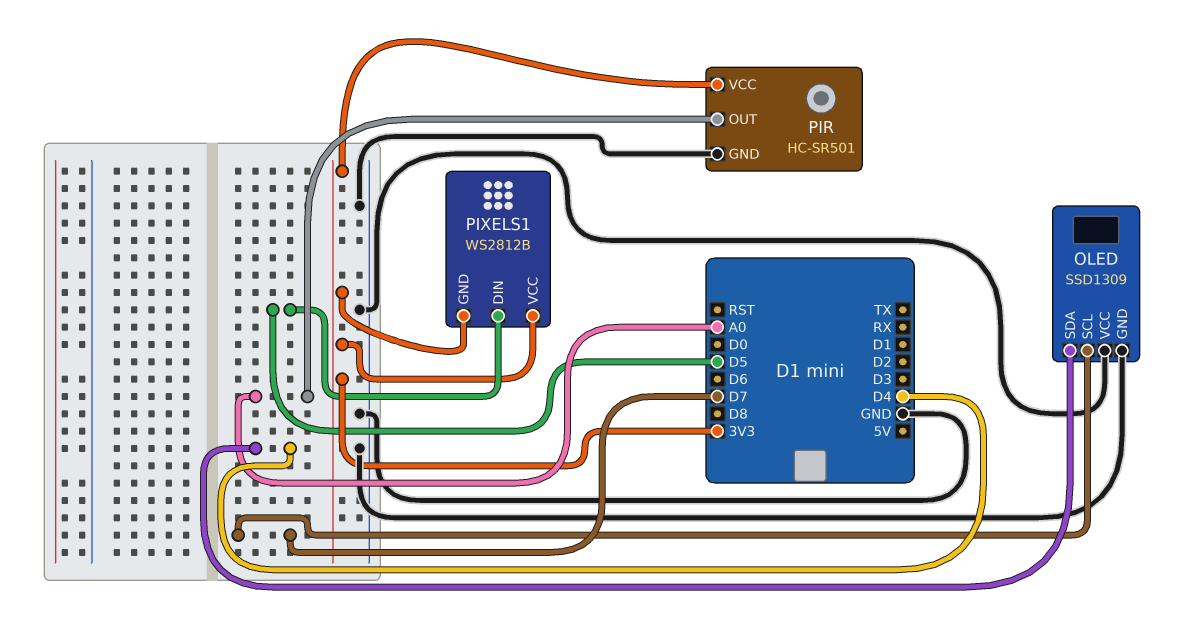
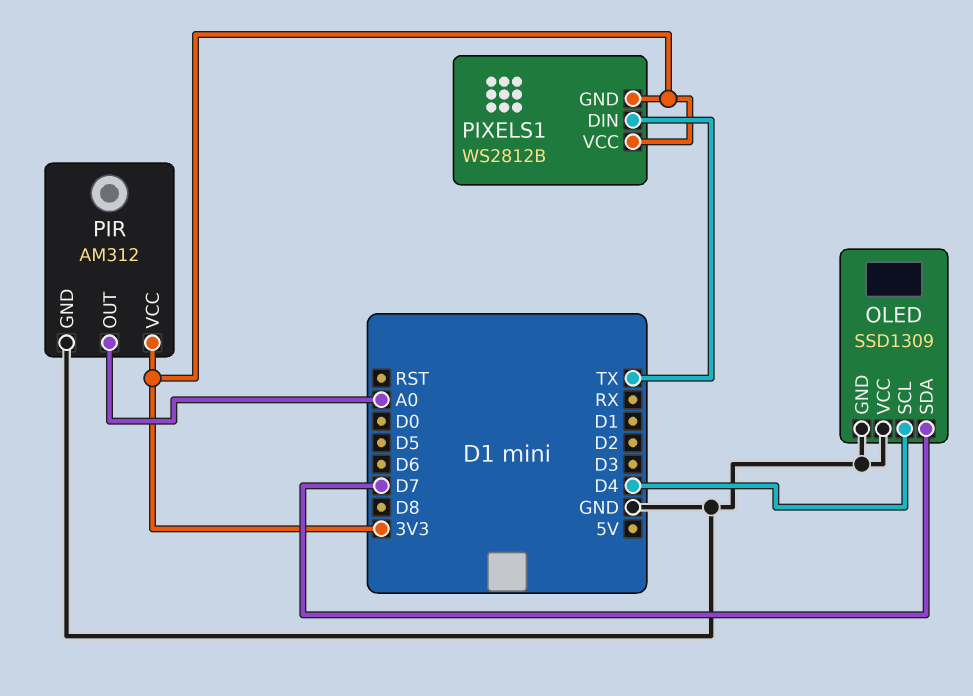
OLED pin SCL: D7 -> D4
OLED pin SDA: D4 -> D7
PIR: HC-SR501 -> AM312
PIXELS1 pin DIN: D5 -> TX

